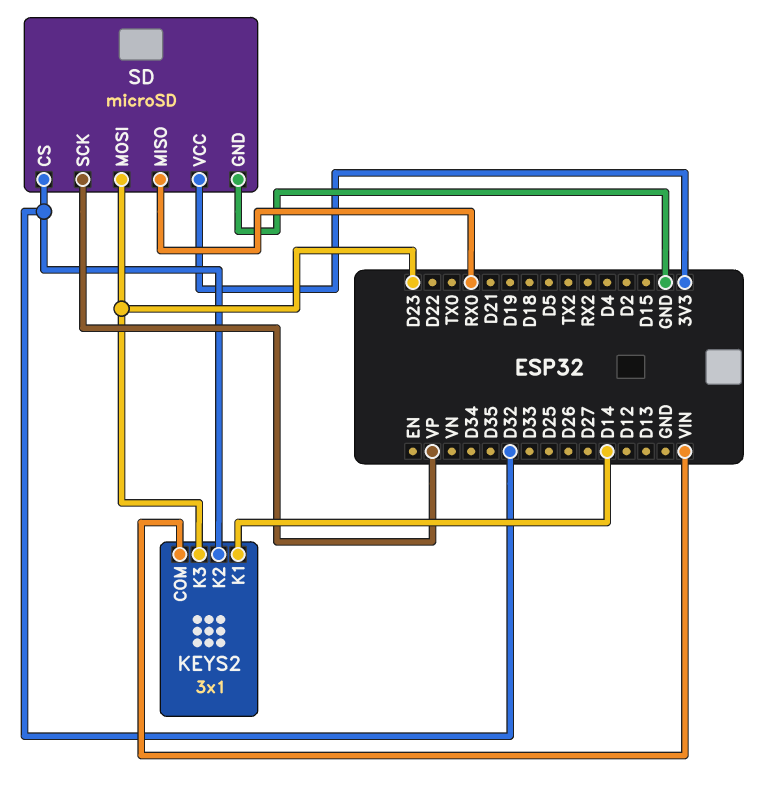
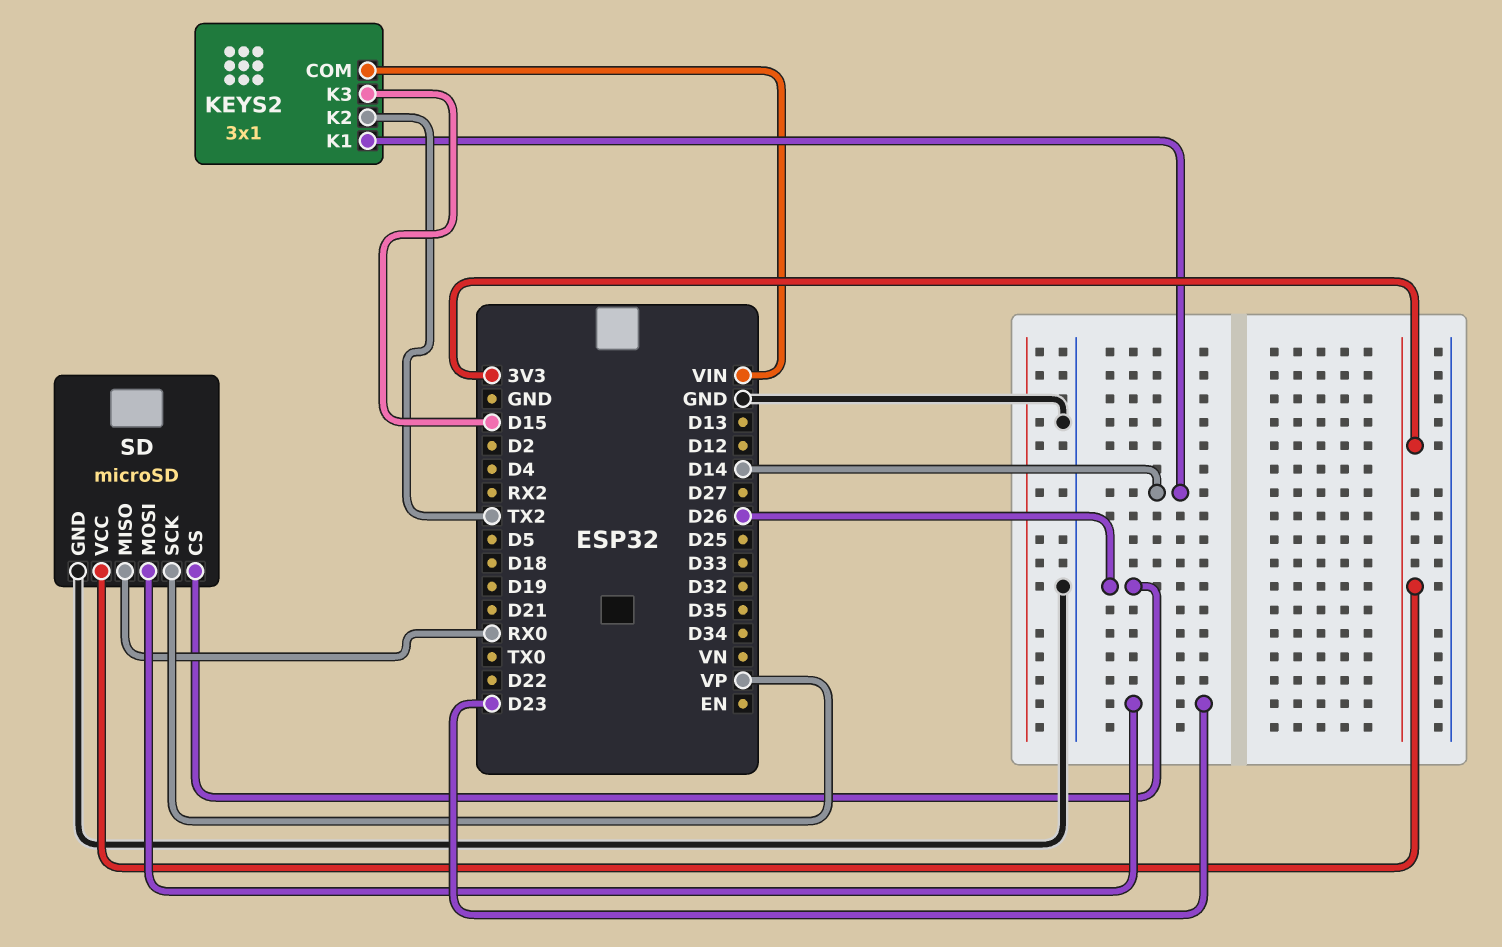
KEYS2 pin K2: D32 -> TX2
KEYS2 pin K3: D23 -> D15
SD pin CS: D32 -> D26

